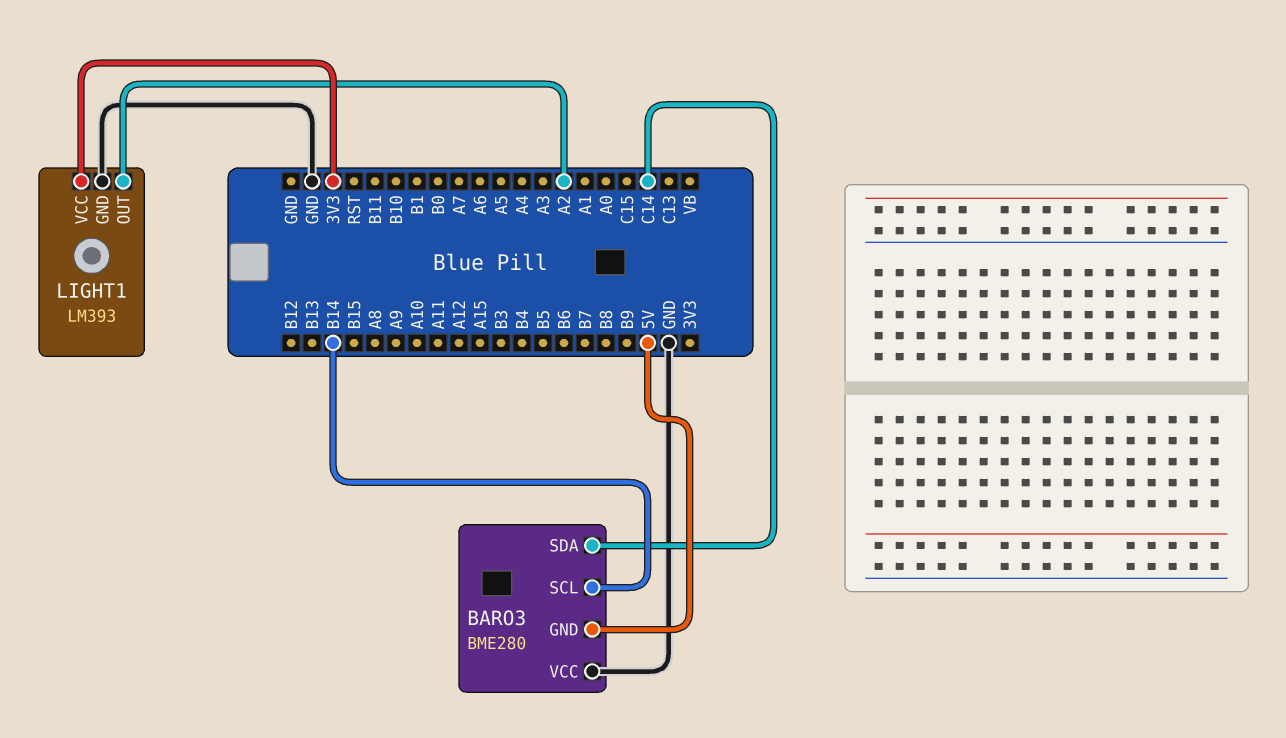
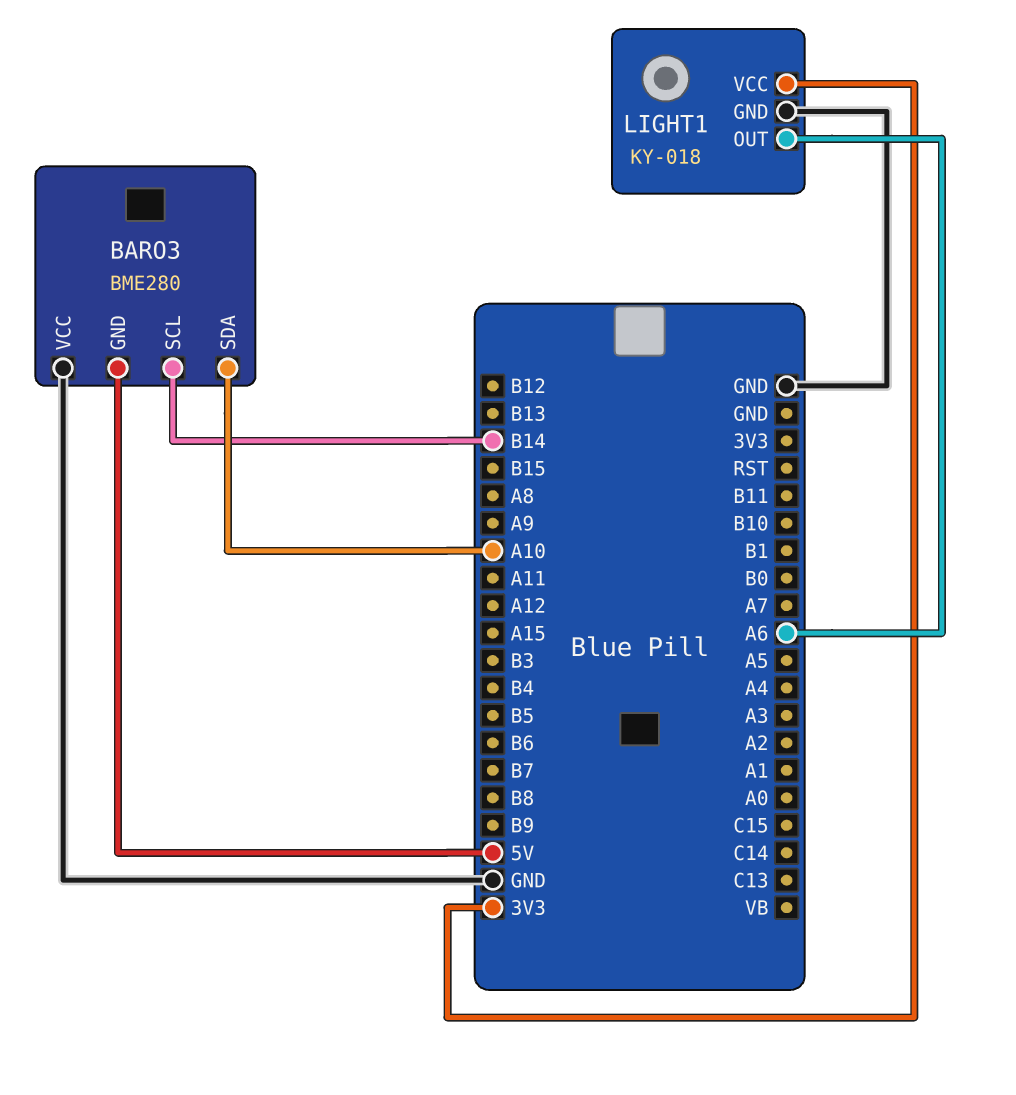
BARO3 pin SDA: C14 -> A10
LIGHT1: LM393 -> KY-018
LIGHT1 pin OUT: A2 -> A6

